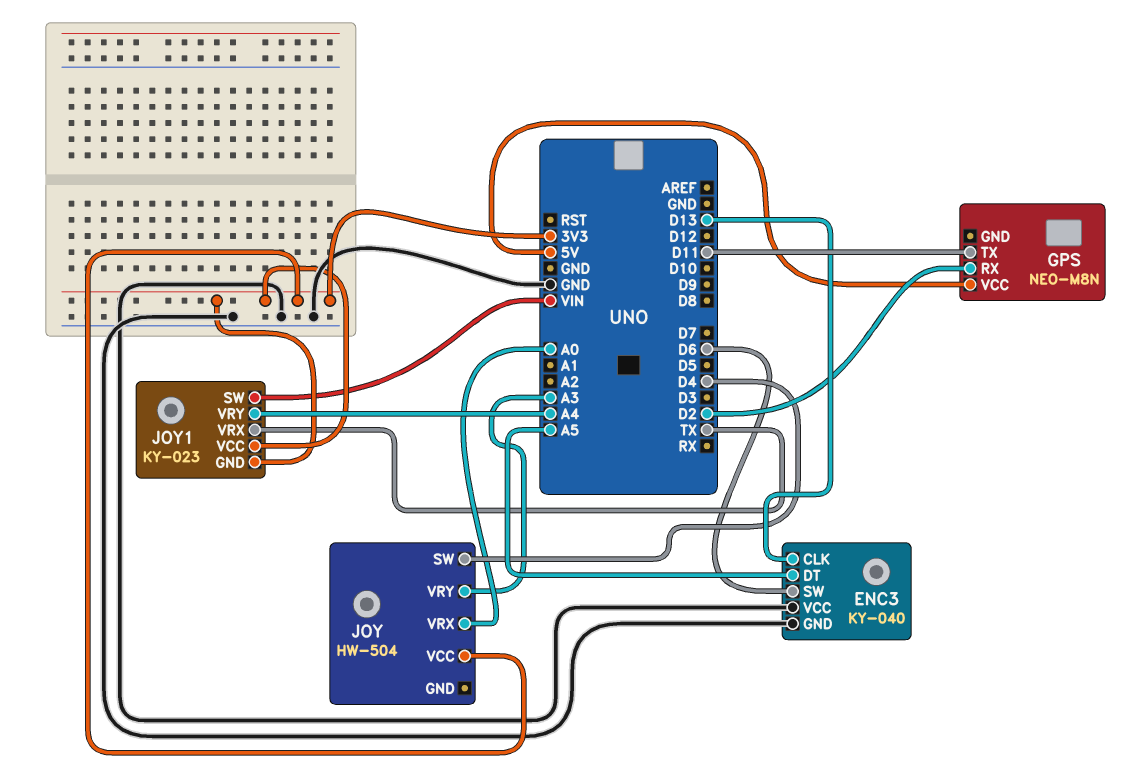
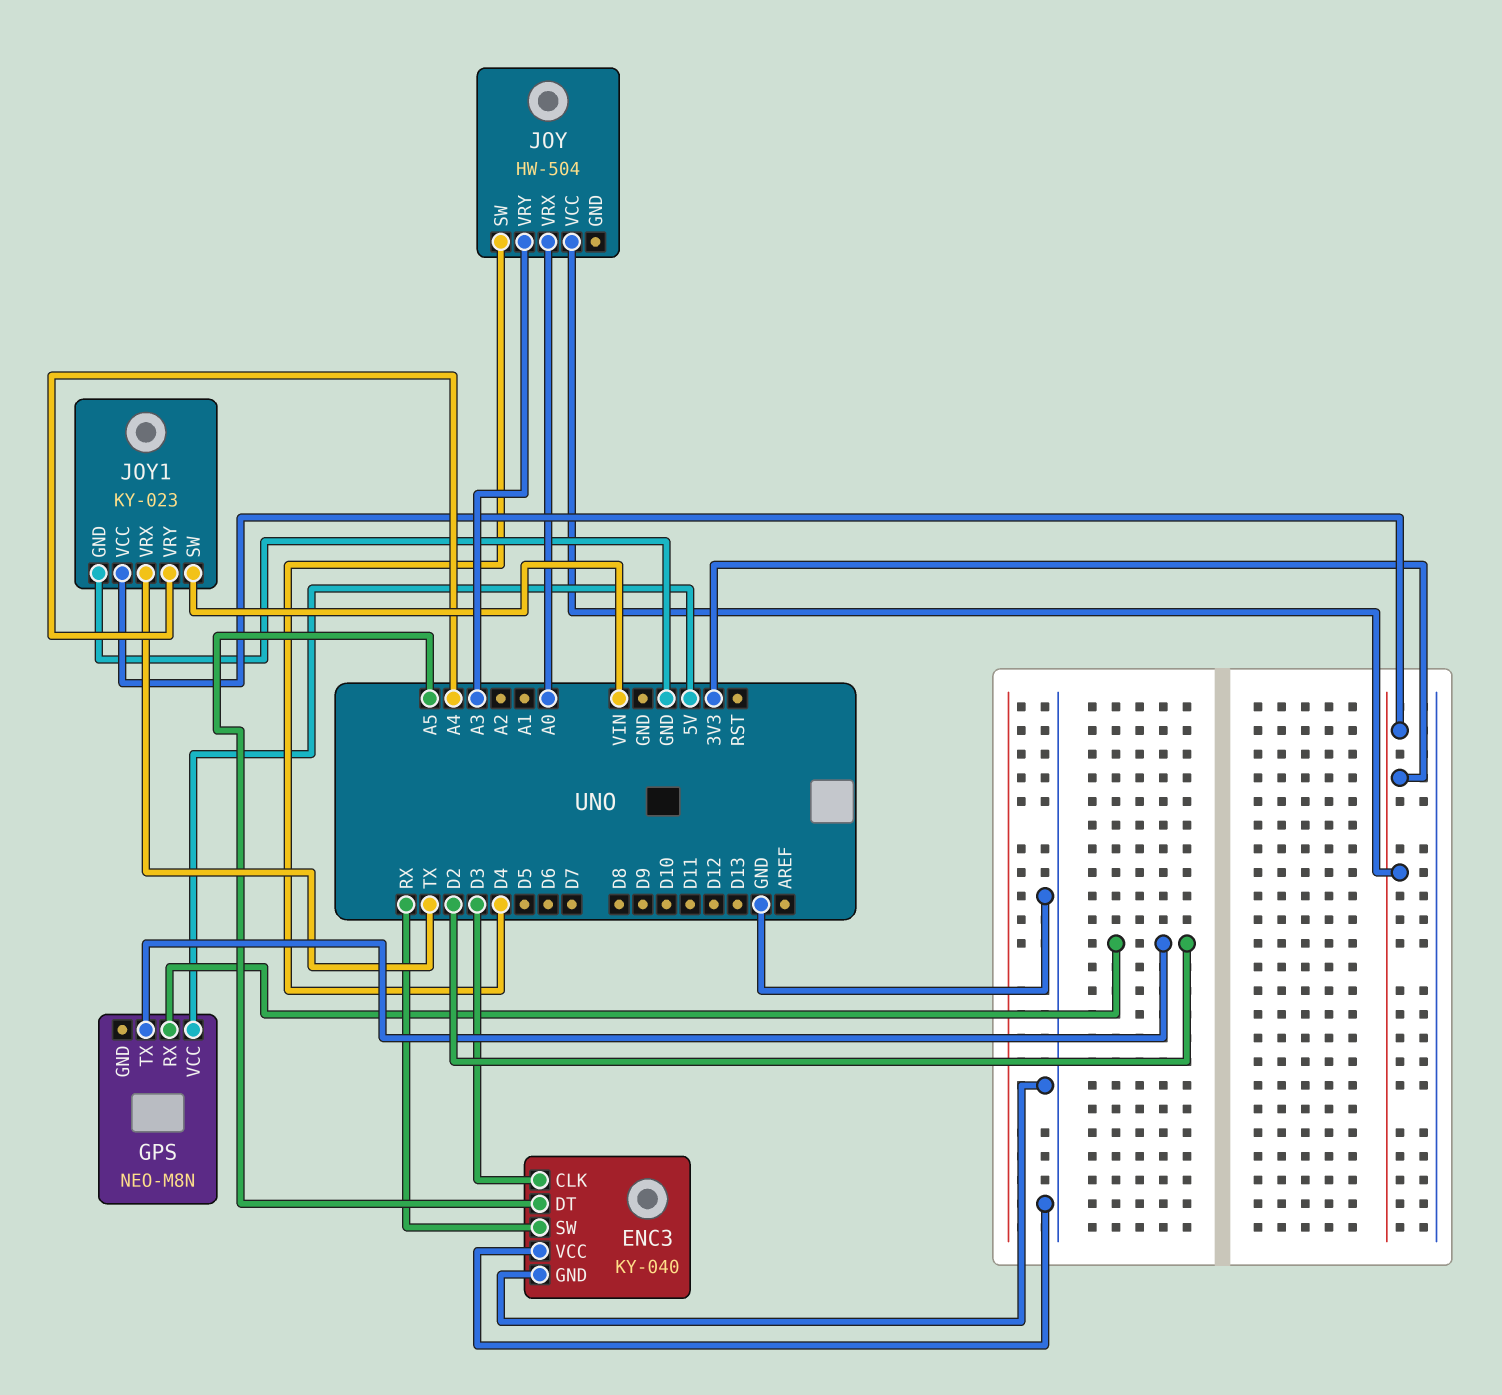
ENC3 pin CLK: D13 -> D3
ENC3 pin SW: D6 -> RX
GPS pin TX: D11 -> D2
JOY1 pin GND: 3V3 -> GND

